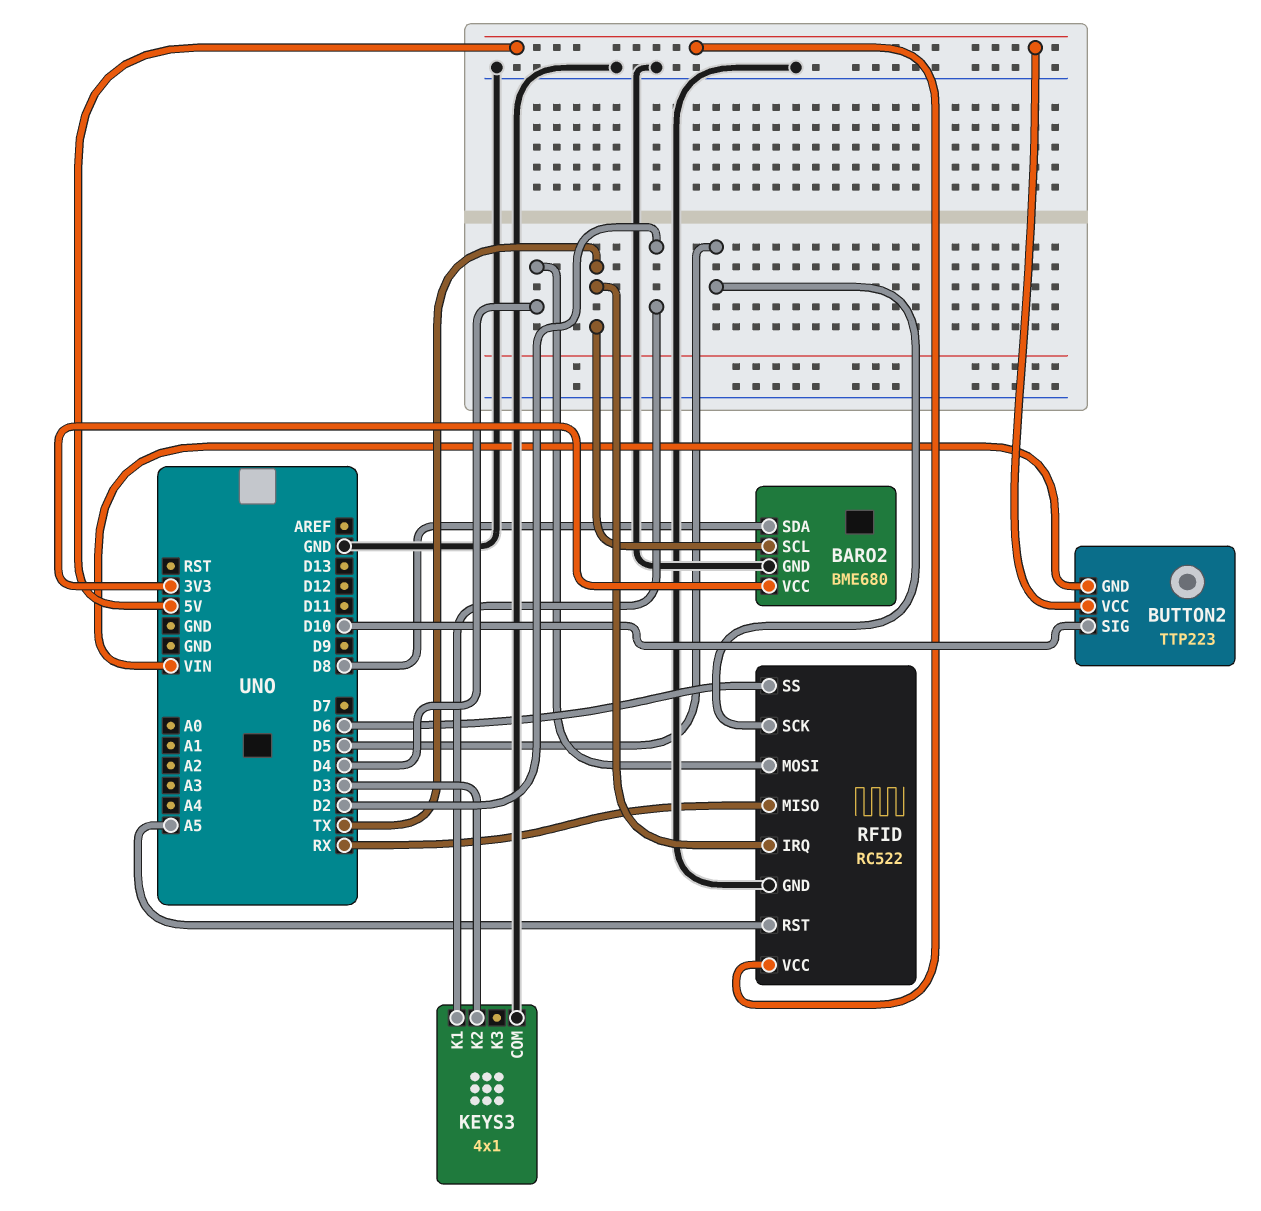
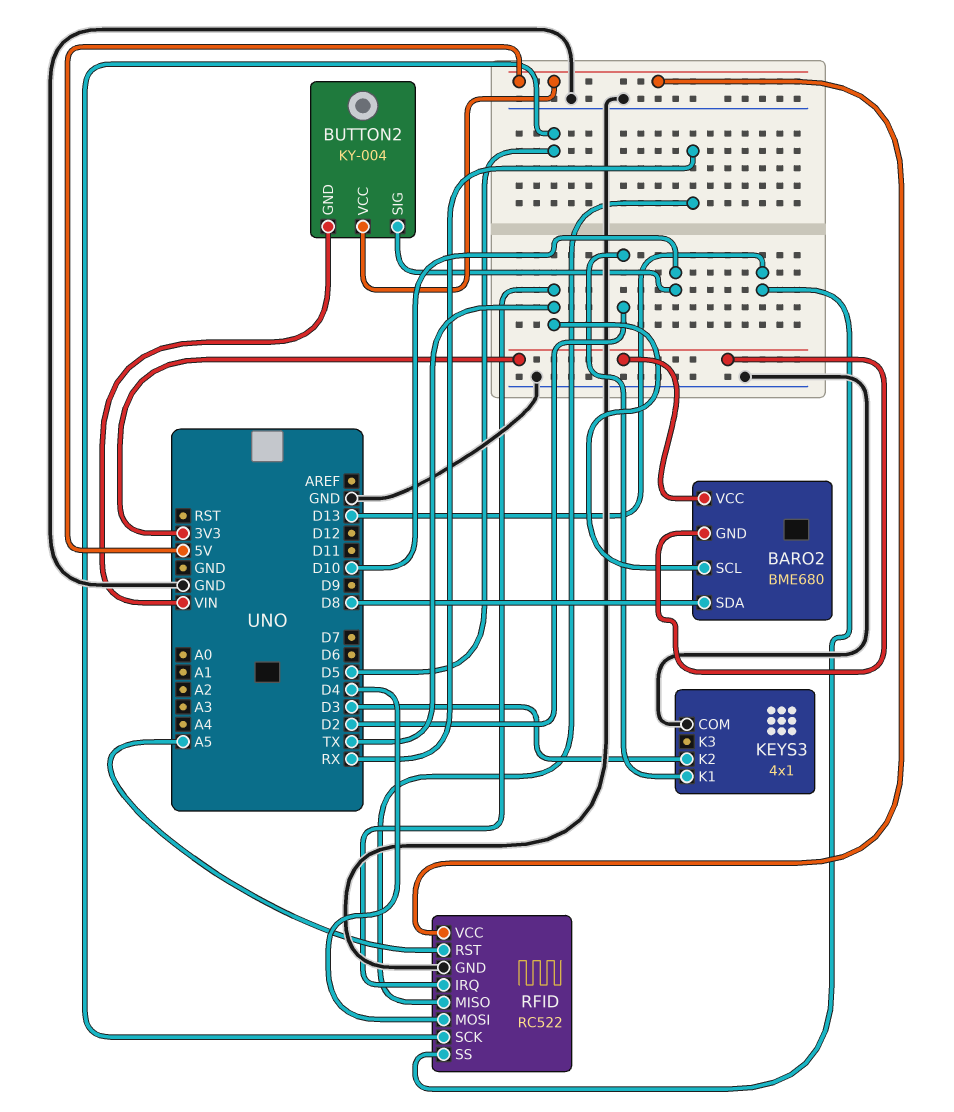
BARO2 pin GND: GND -> 3V3
BUTTON2: TTP223 -> KY-004
RFID pin SS: D6 -> D13

